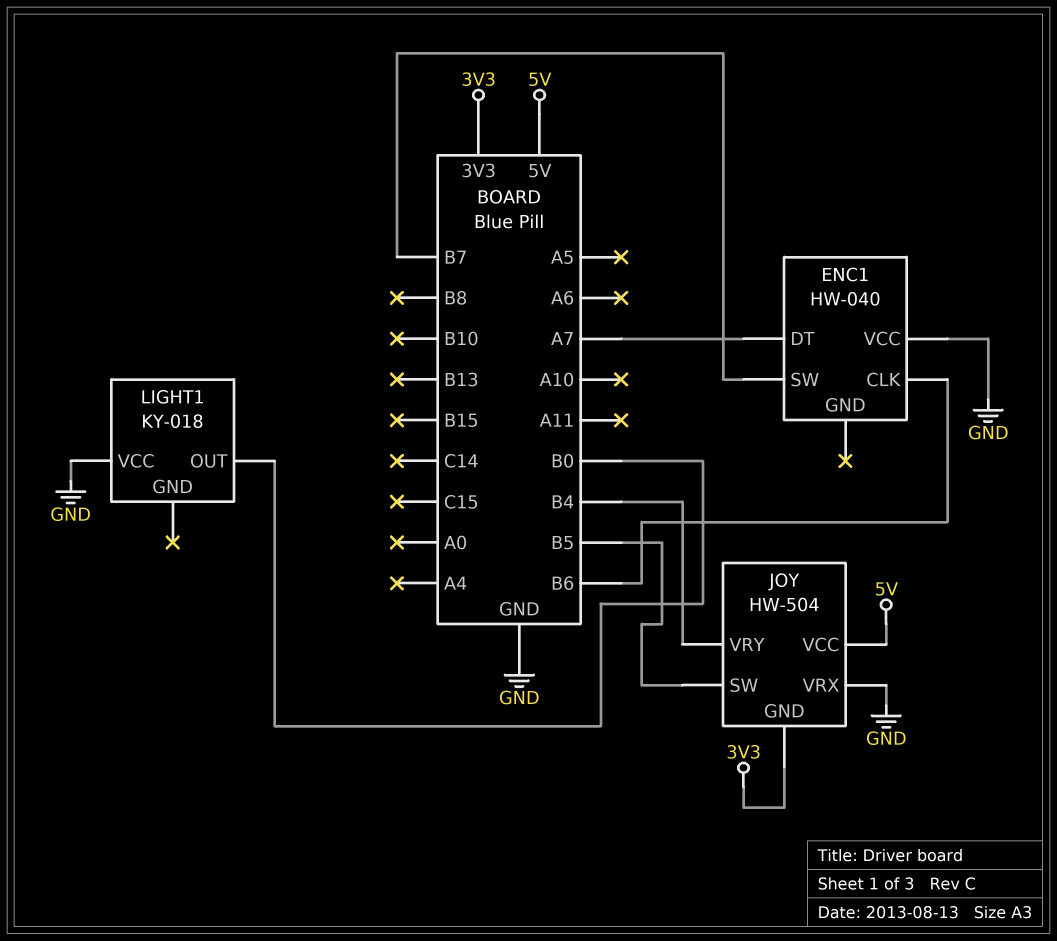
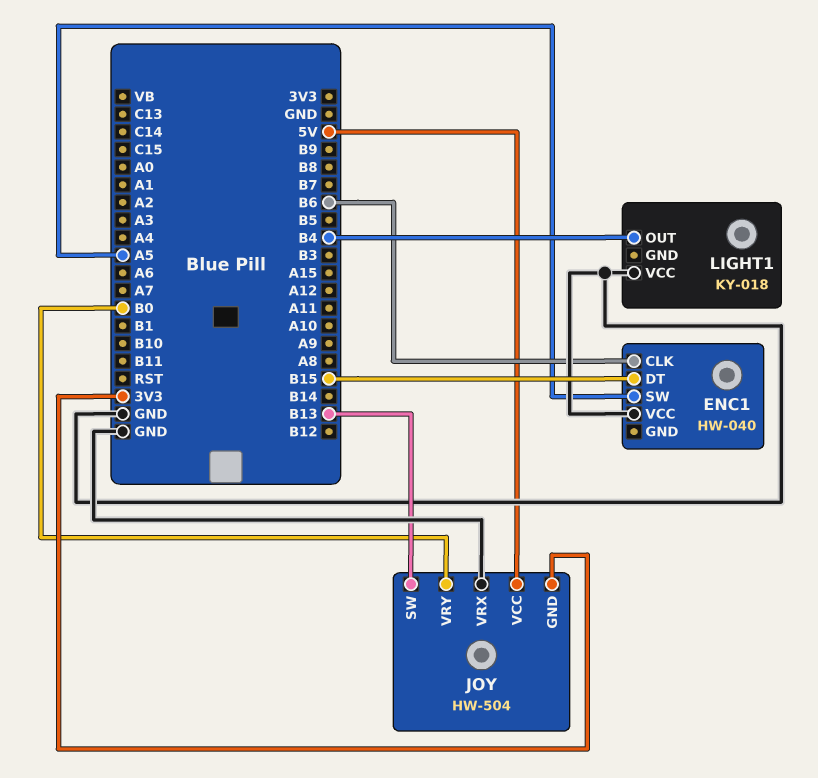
ENC1 pin DT: A7 -> B15
ENC1 pin SW: B7 -> A5
JOY pin SW: B5 -> B13
JOY pin VRY: B4 -> B0
LIGHT1 pin OUT: B0 -> B4

